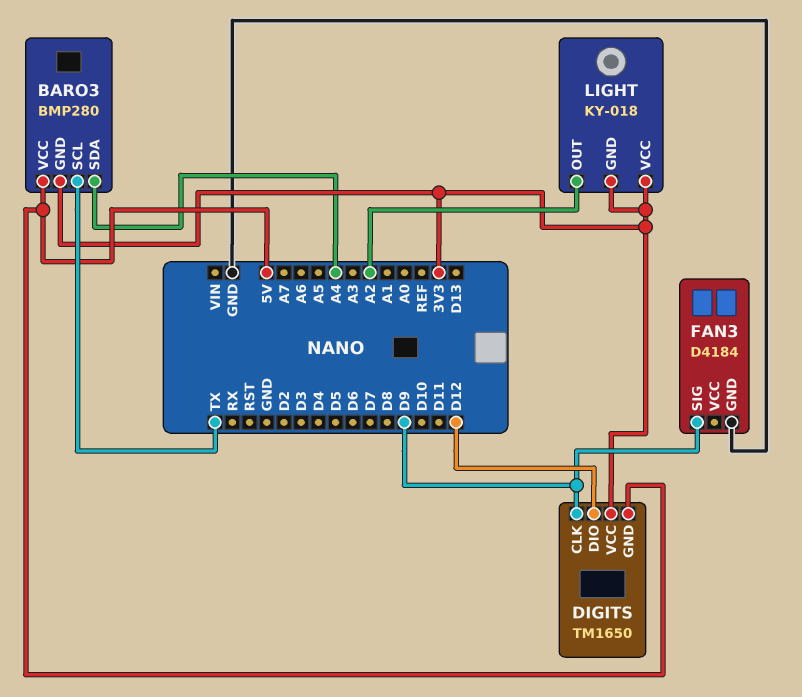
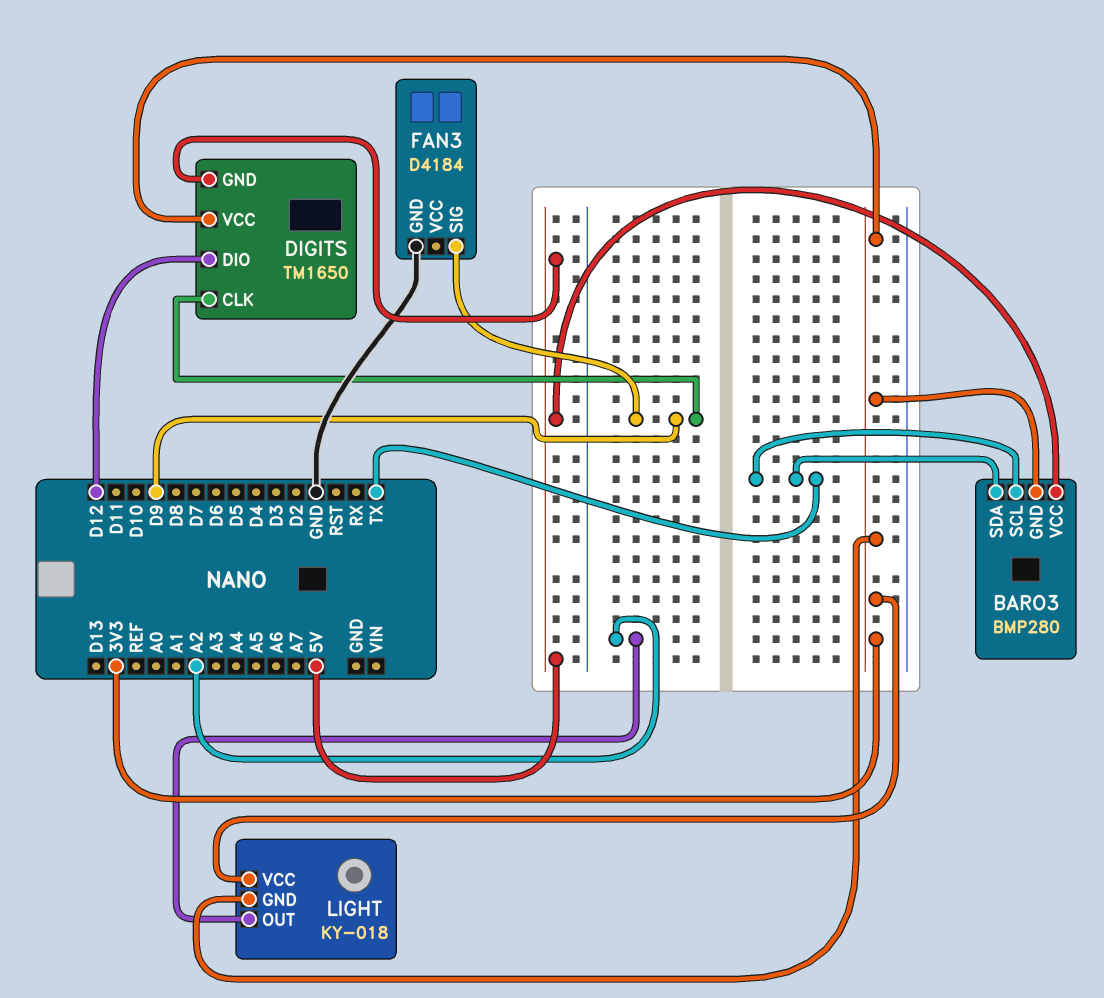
BARO3 pin SDA: A4 -> TX

